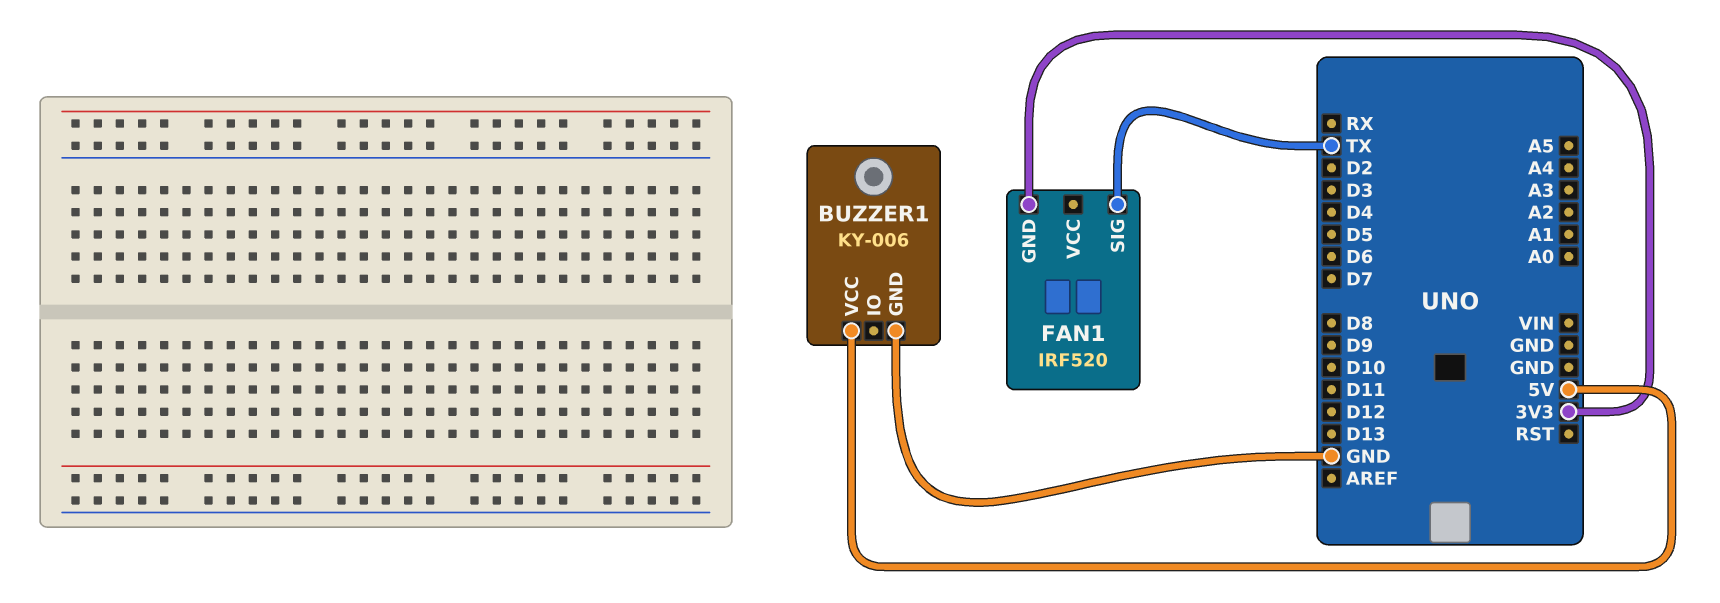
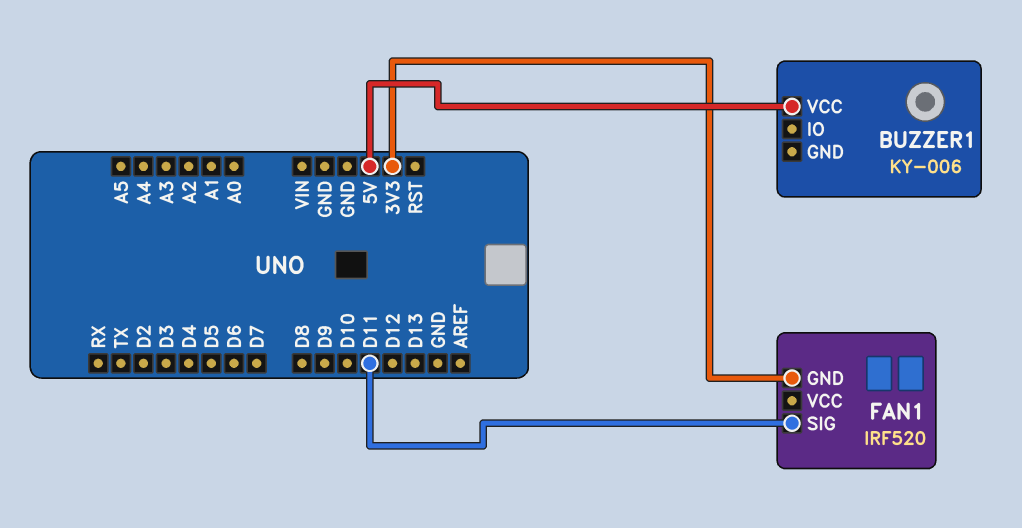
BUZZER1 pin GND: GND -> none
FAN1 pin SIG: TX -> D11

